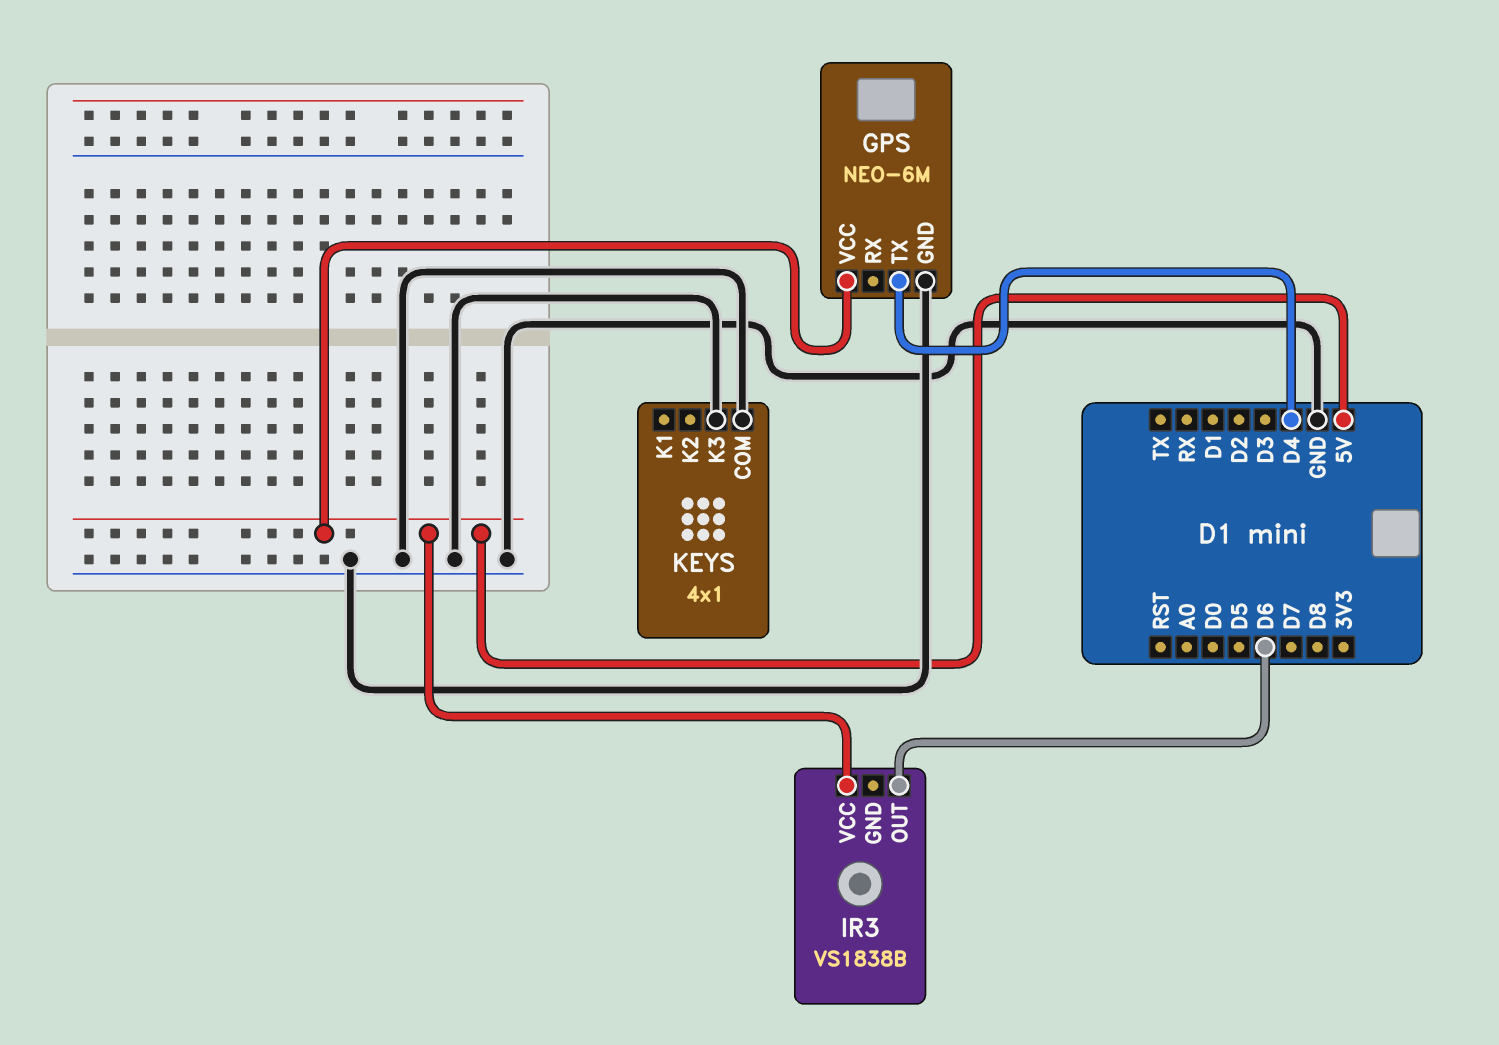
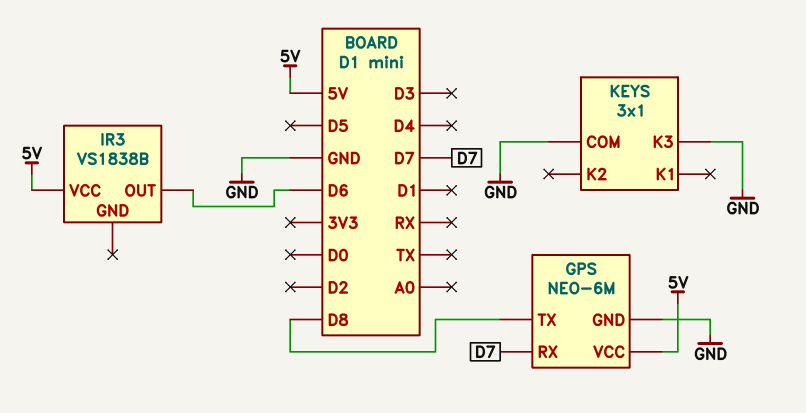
GPS pin RX: none -> D7
GPS pin TX: D4 -> D8
KEYS: 4x1 -> 3x1

